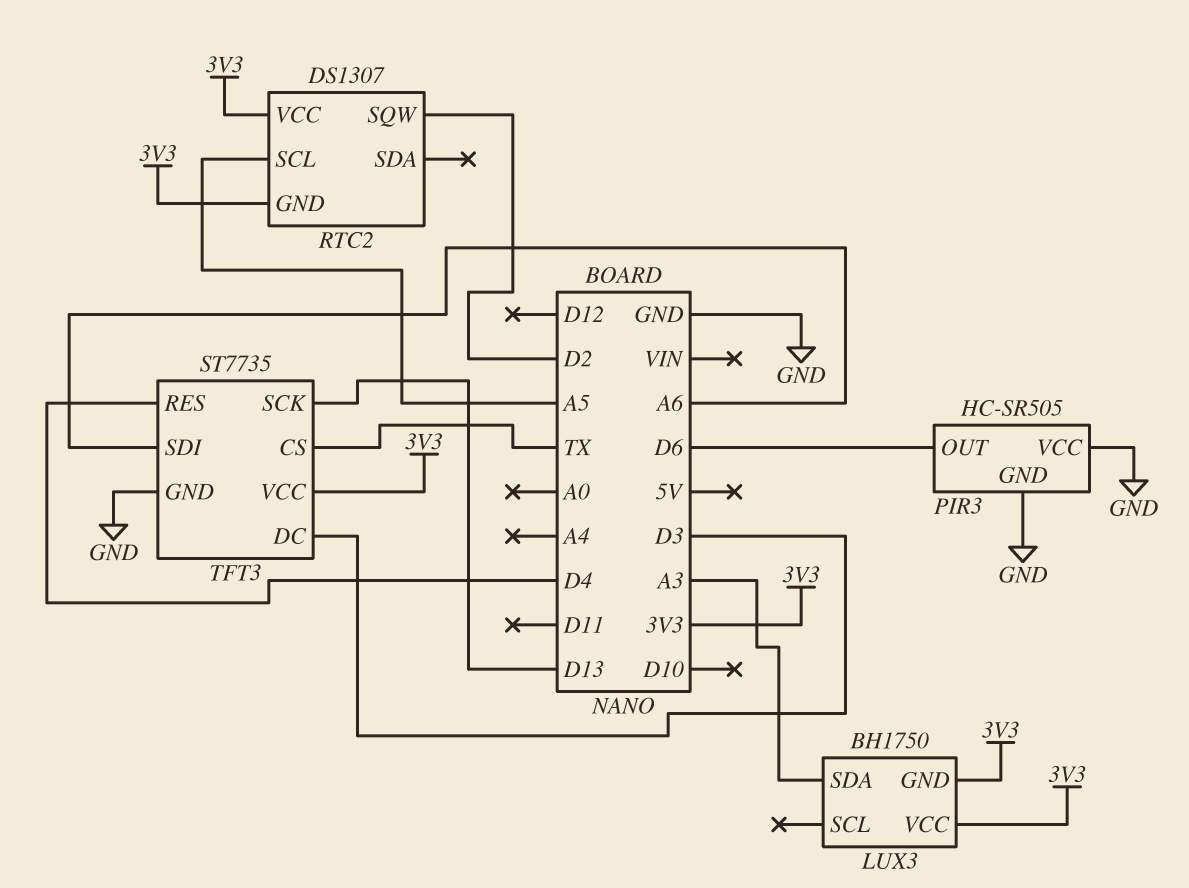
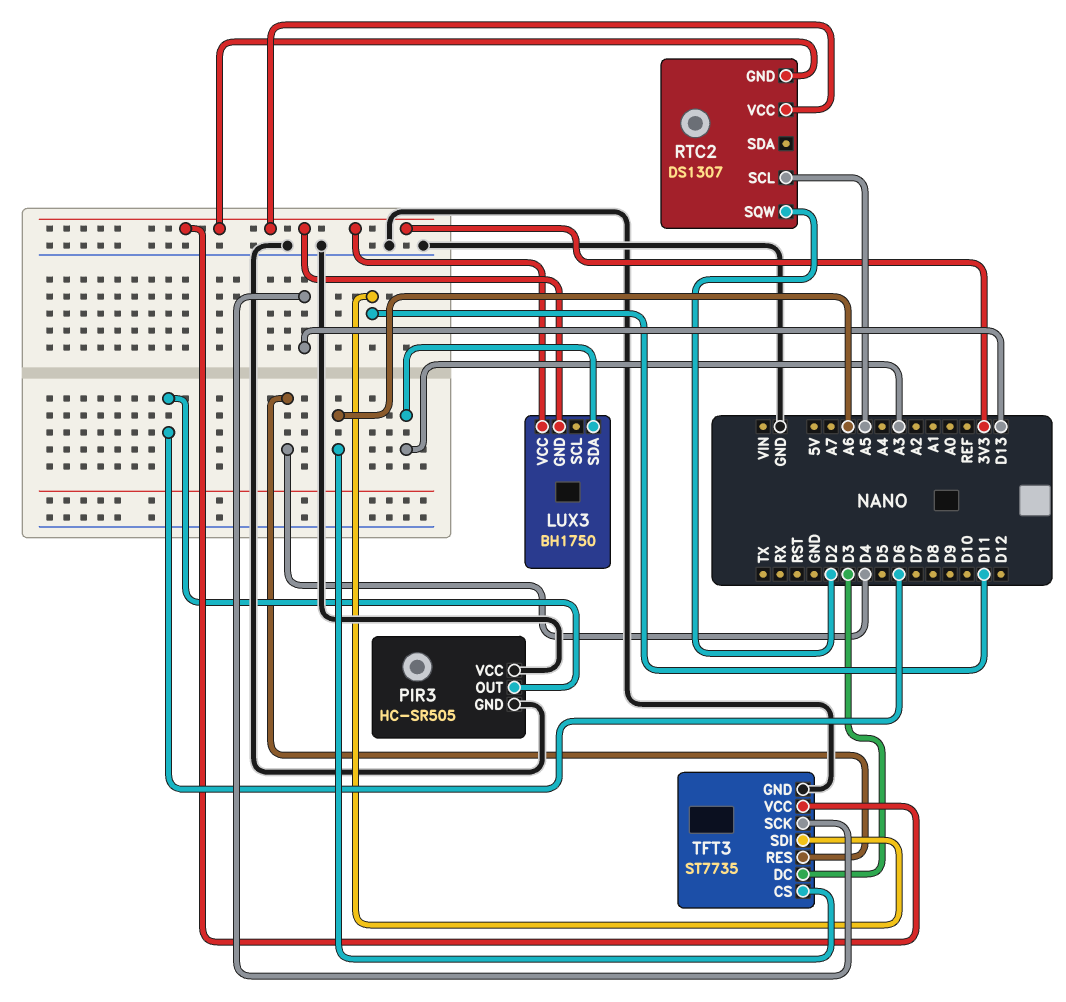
TFT3 pin CS: TX -> A6
TFT3 pin SDI: A6 -> D11

